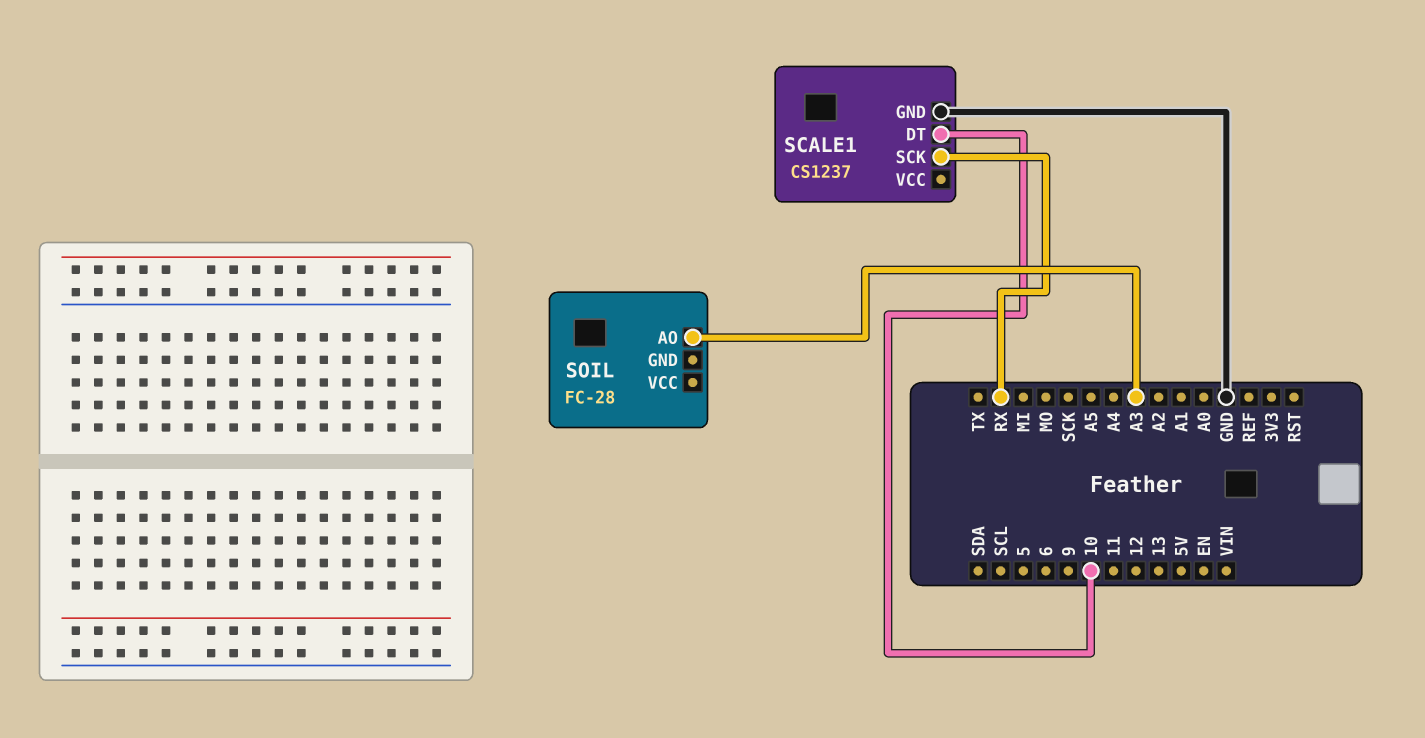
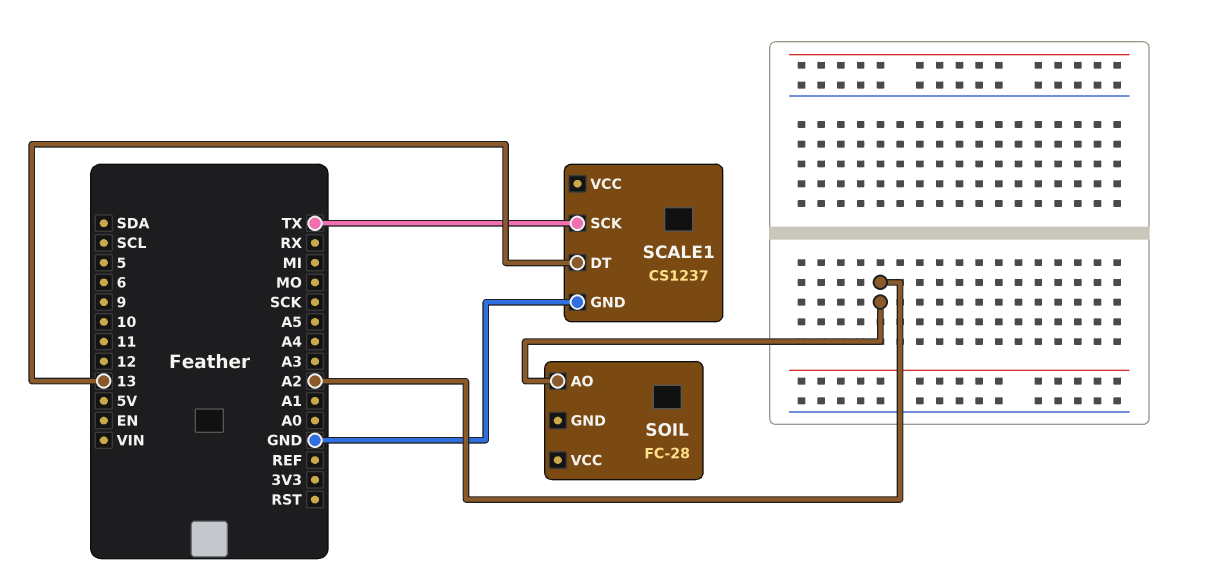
SCALE1 pin DT: 10 -> 13
SCALE1 pin SCK: RX -> TX
SOIL pin AO: A3 -> A2

